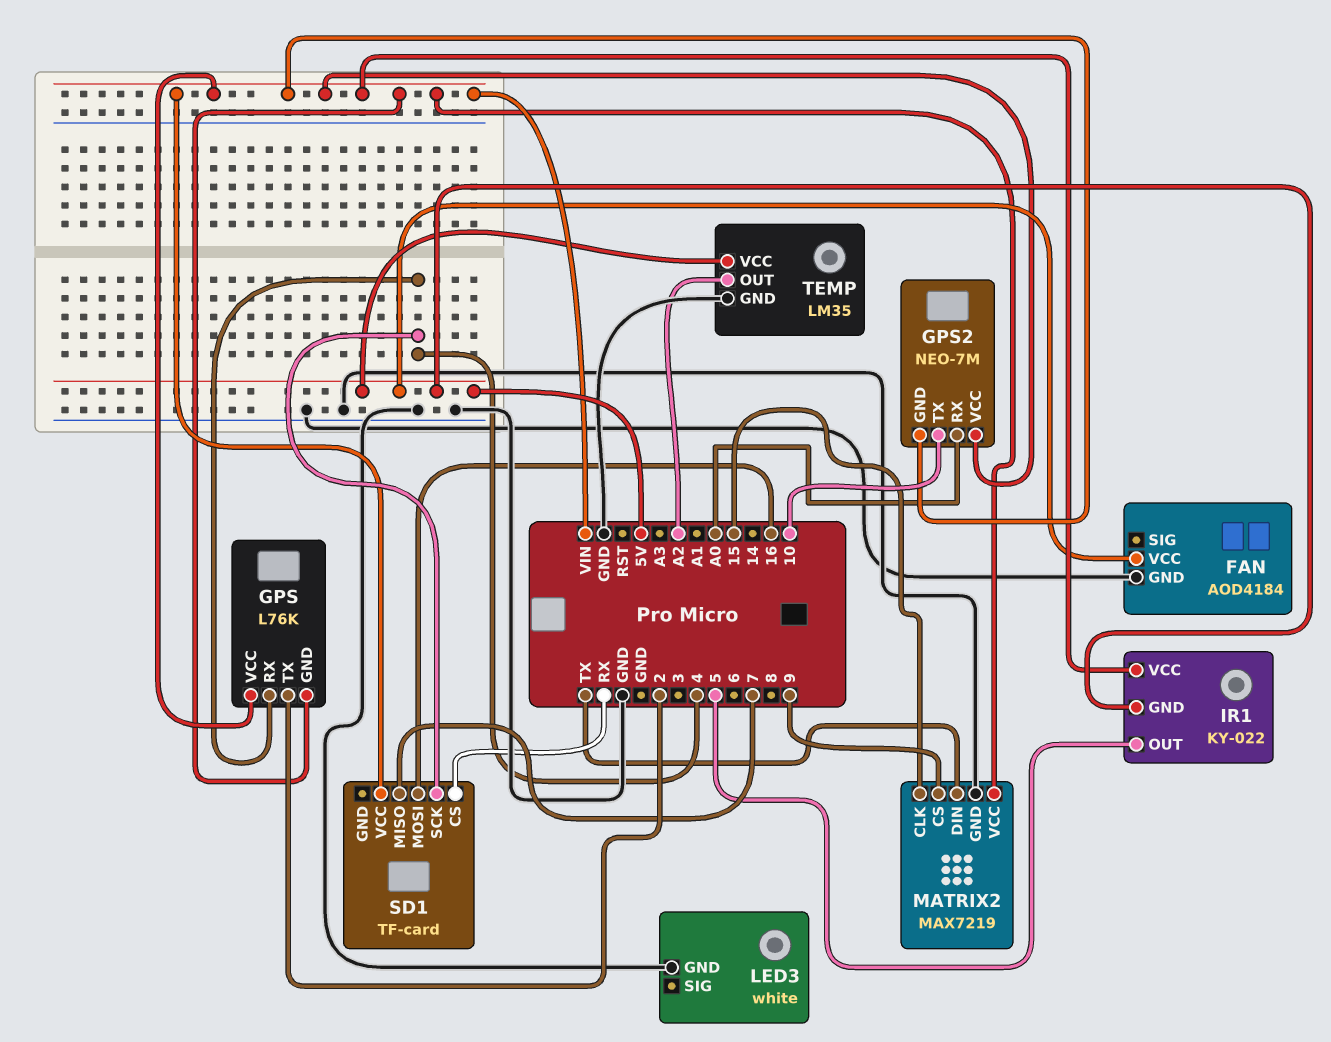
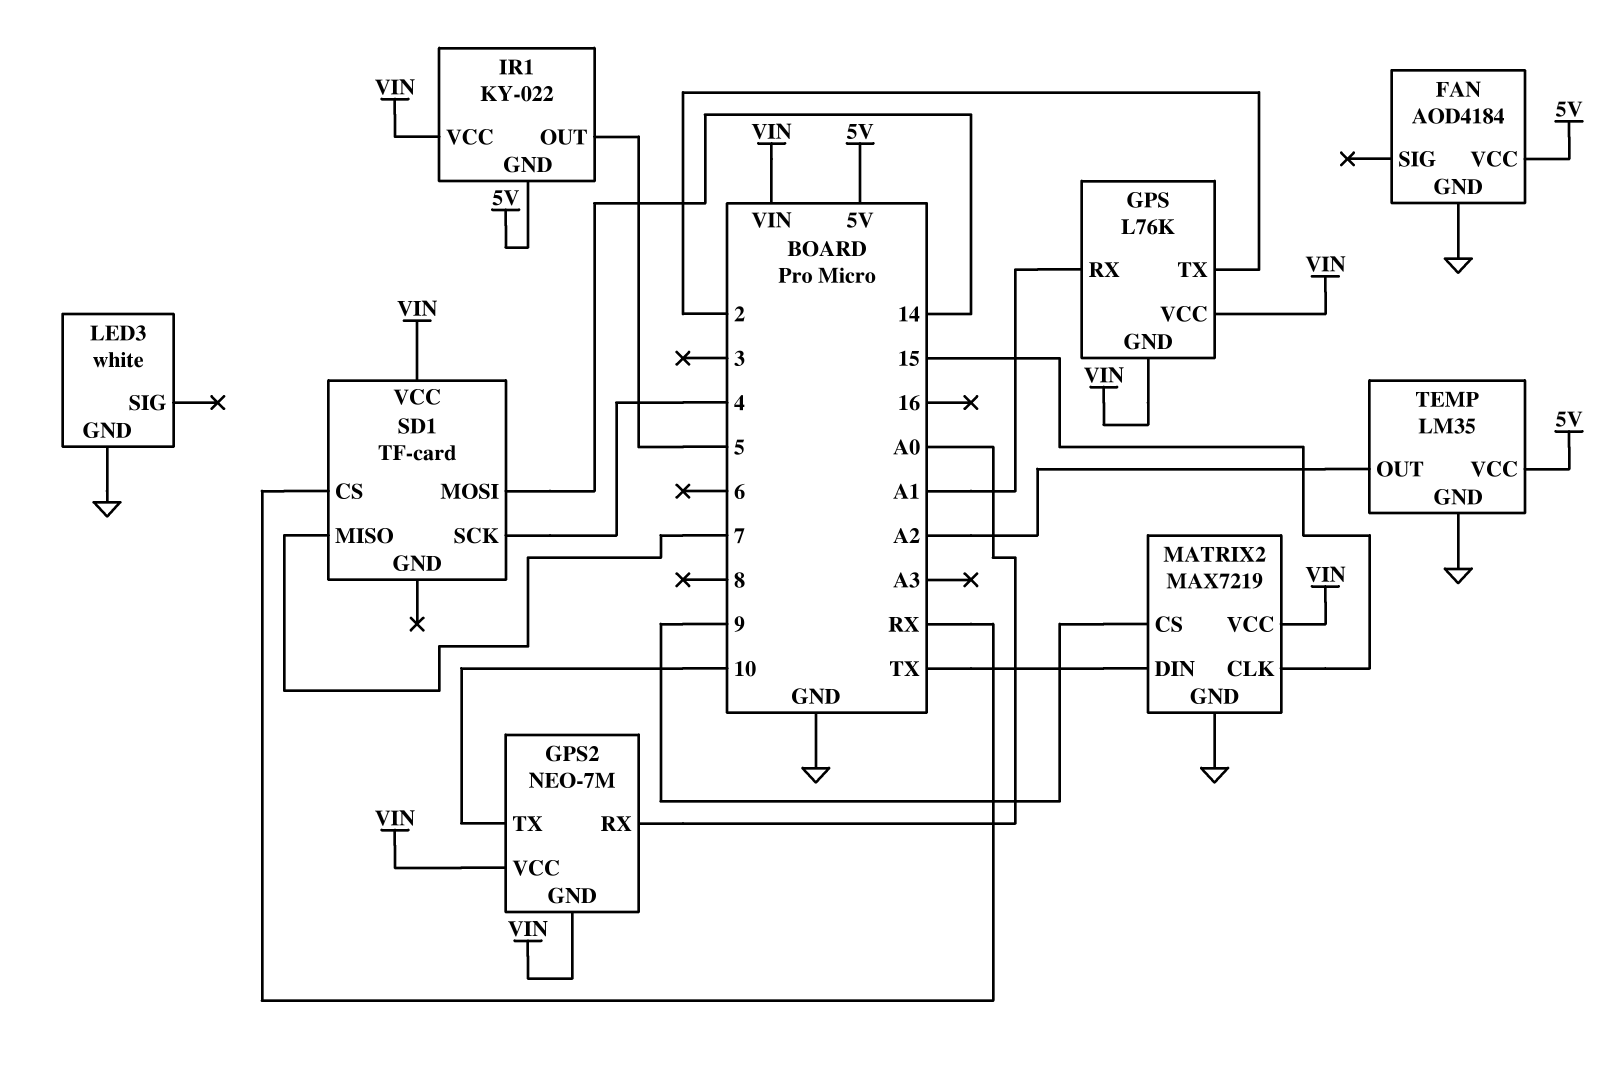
GPS pin RX: 4 -> A1
SD1 pin MOSI: 16 -> 14

